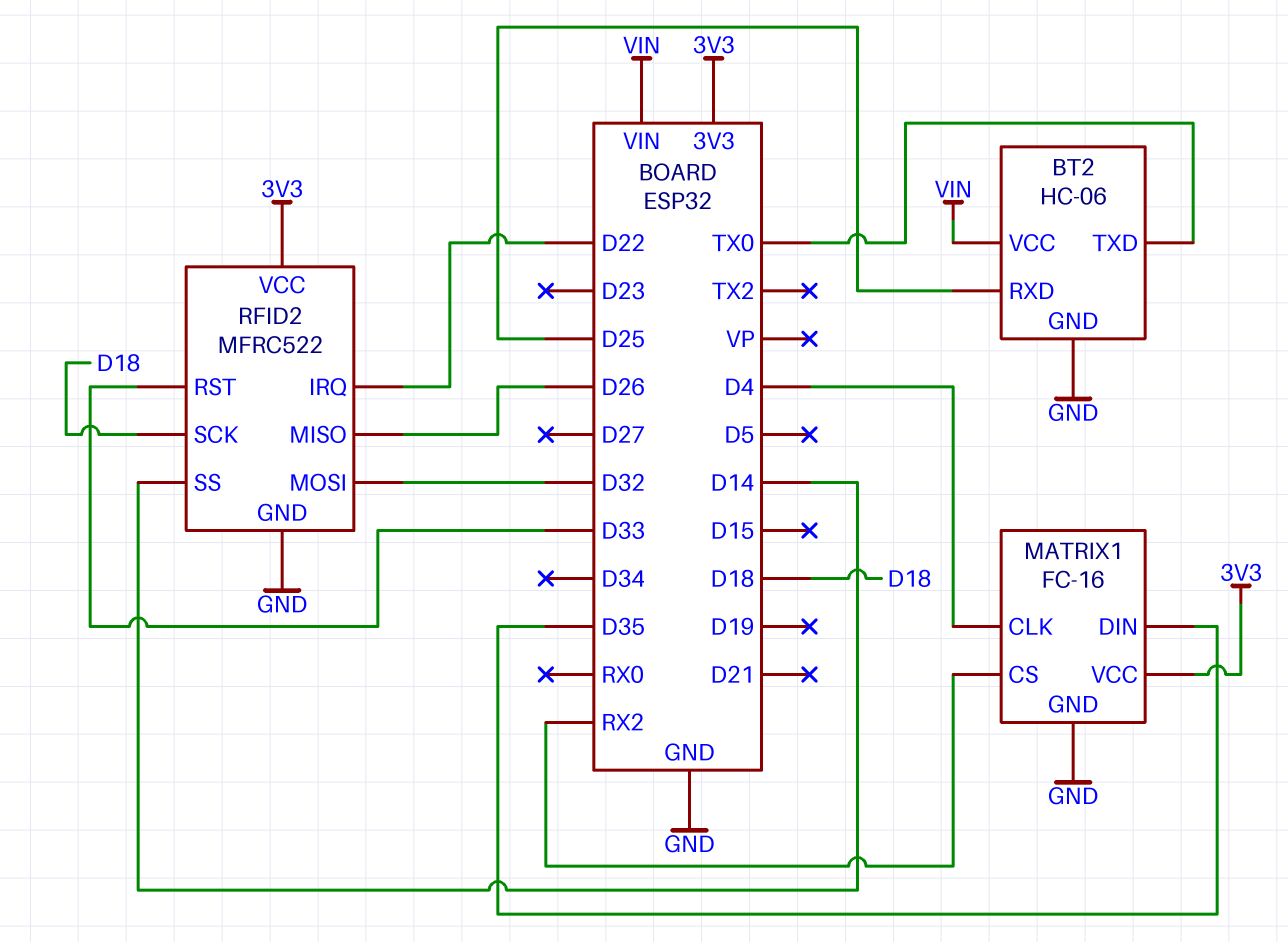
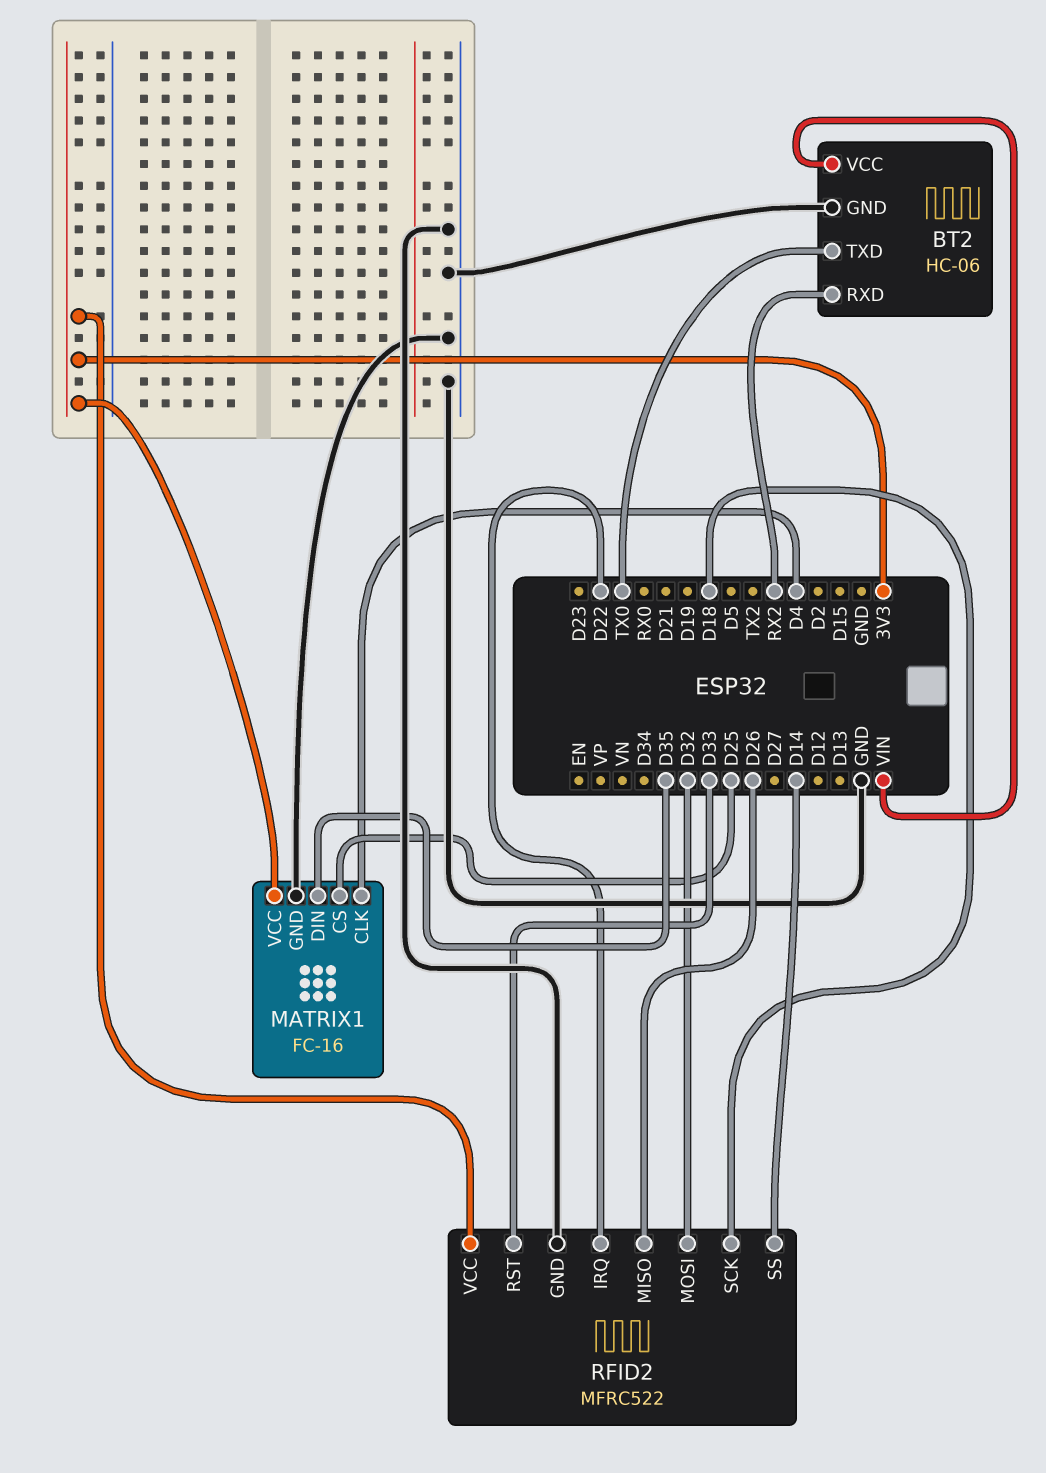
BT2 pin RXD: D25 -> RX2
MATRIX1 pin CS: RX2 -> D25

